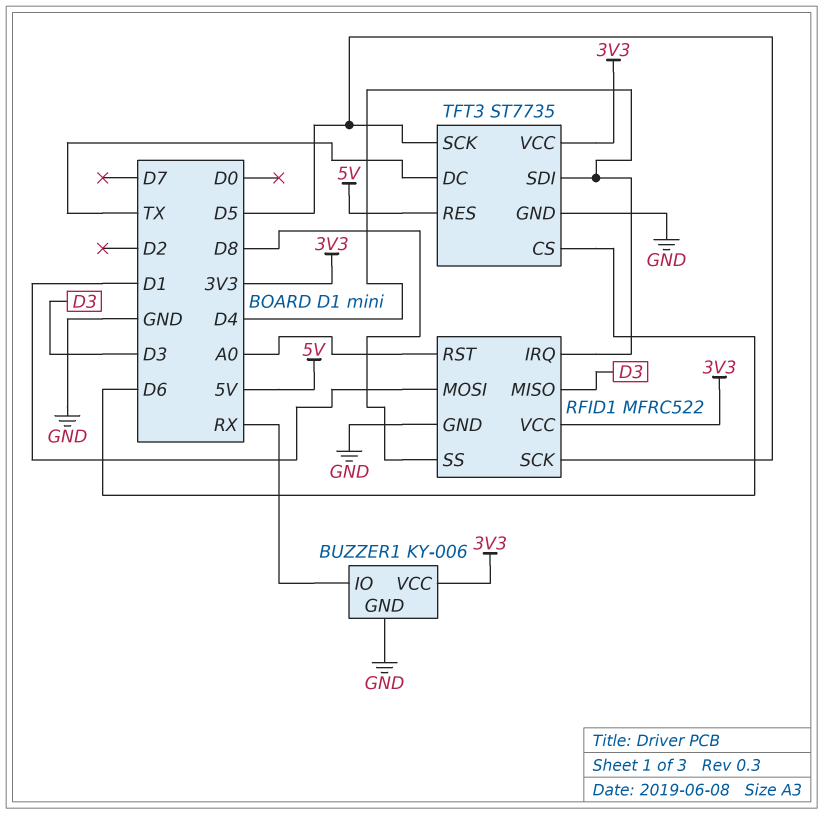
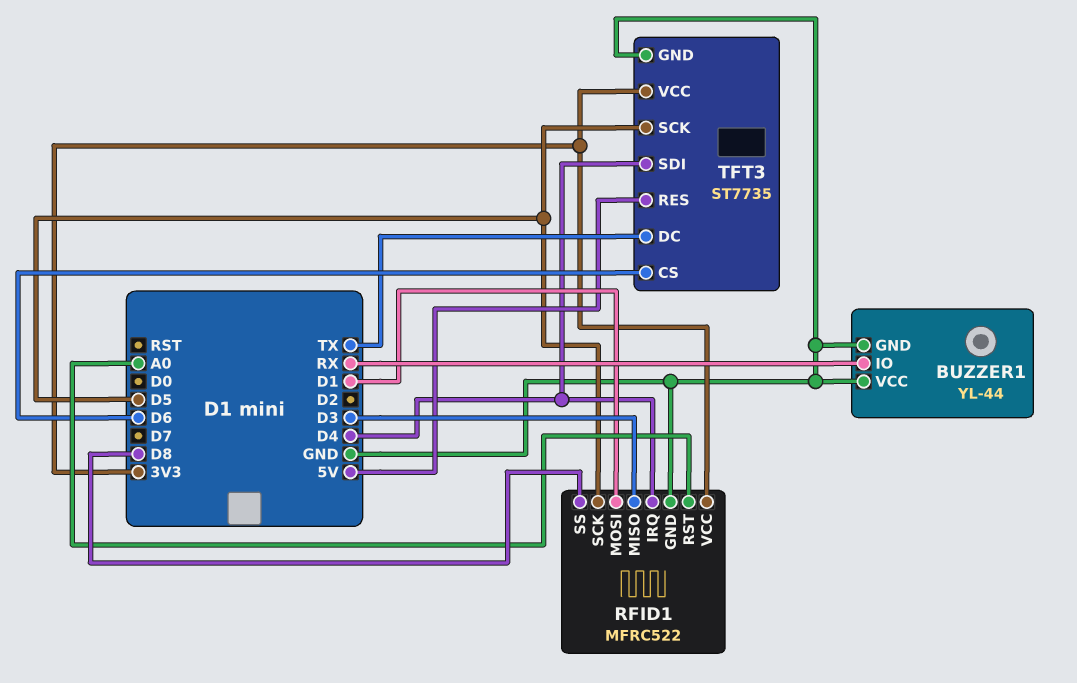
BUZZER1: KY-006 -> YL-44
BUZZER1 pin VCC: 3V3 -> GND

